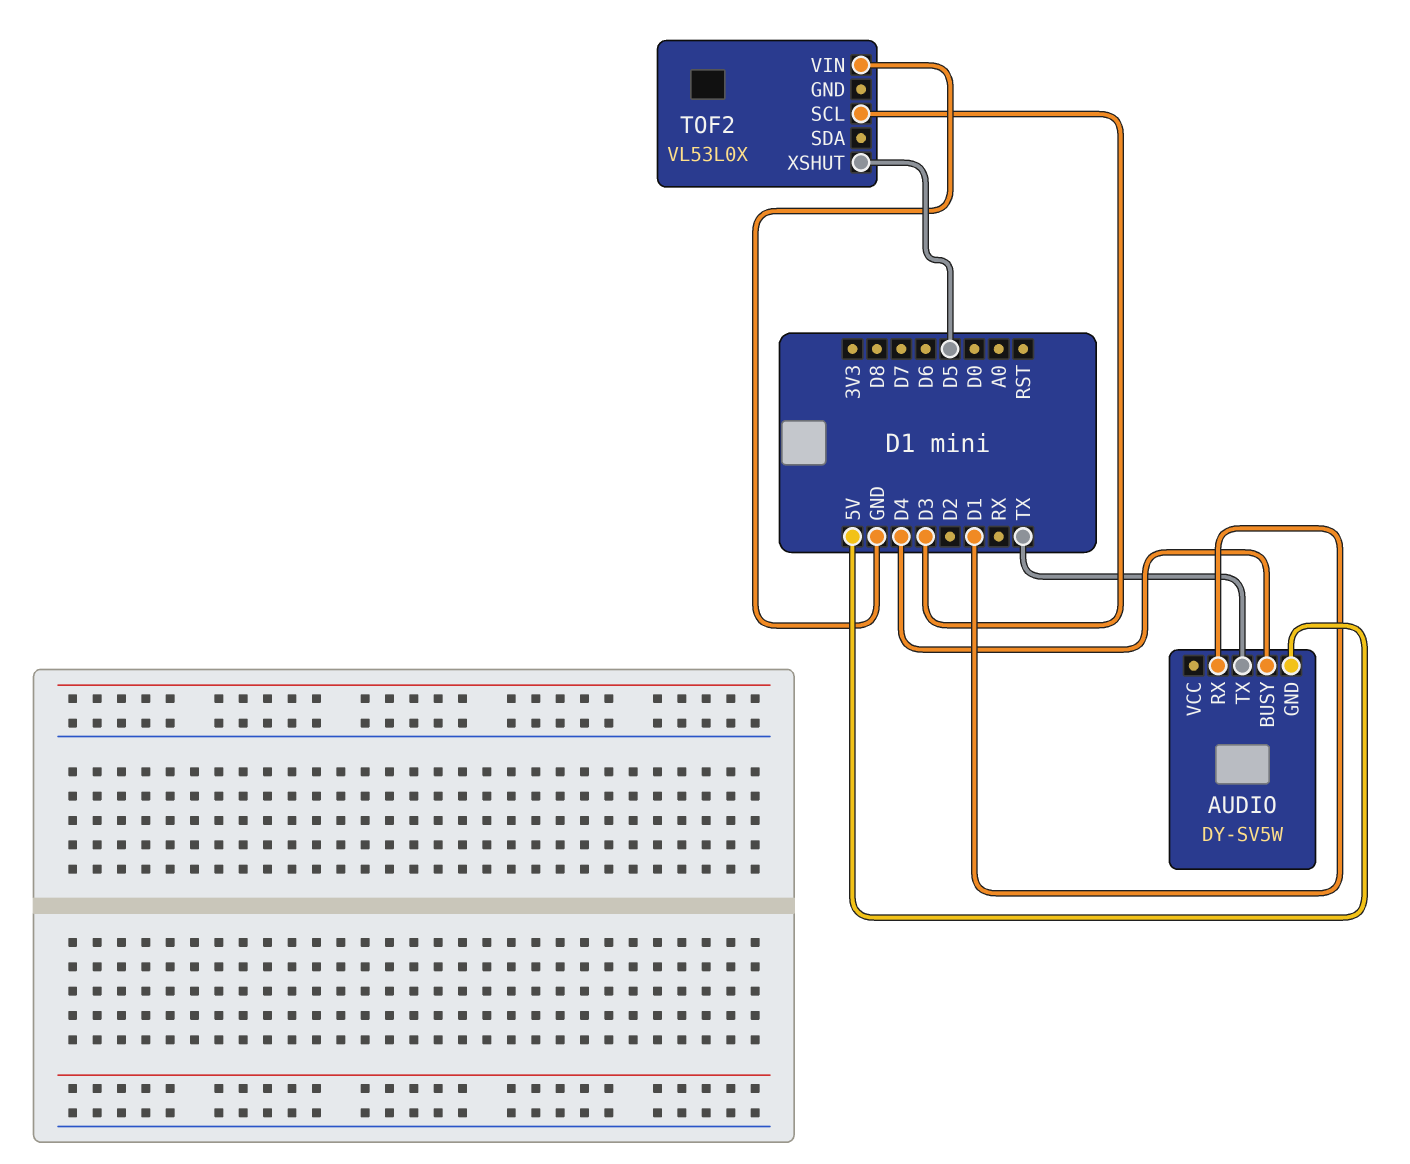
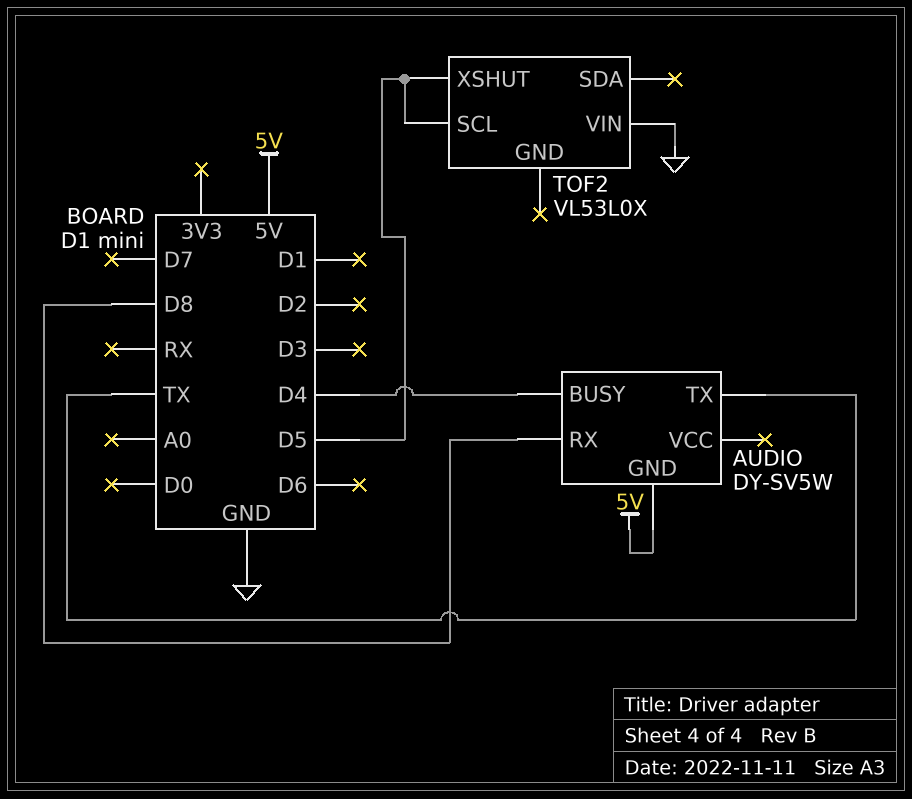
AUDIO pin RX: D1 -> D8
TOF2 pin SCL: D3 -> D5

